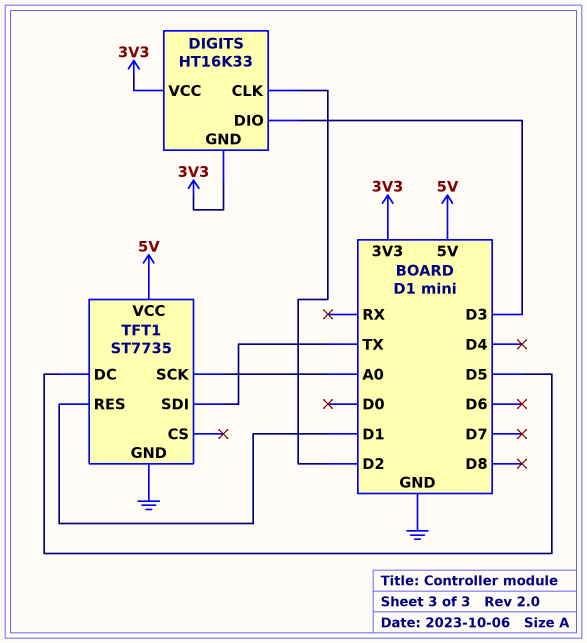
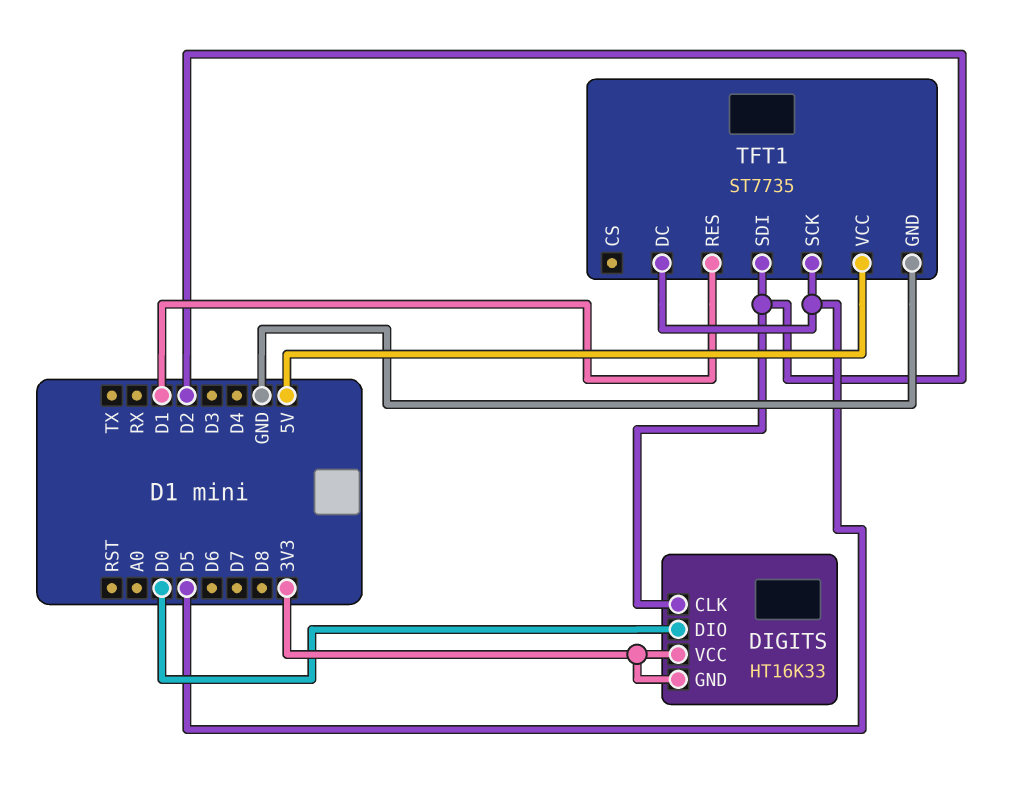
DIGITS pin DIO: D3 -> D0
TFT1 pin SCK: A0 -> D5
TFT1 pin SDI: TX -> D2

